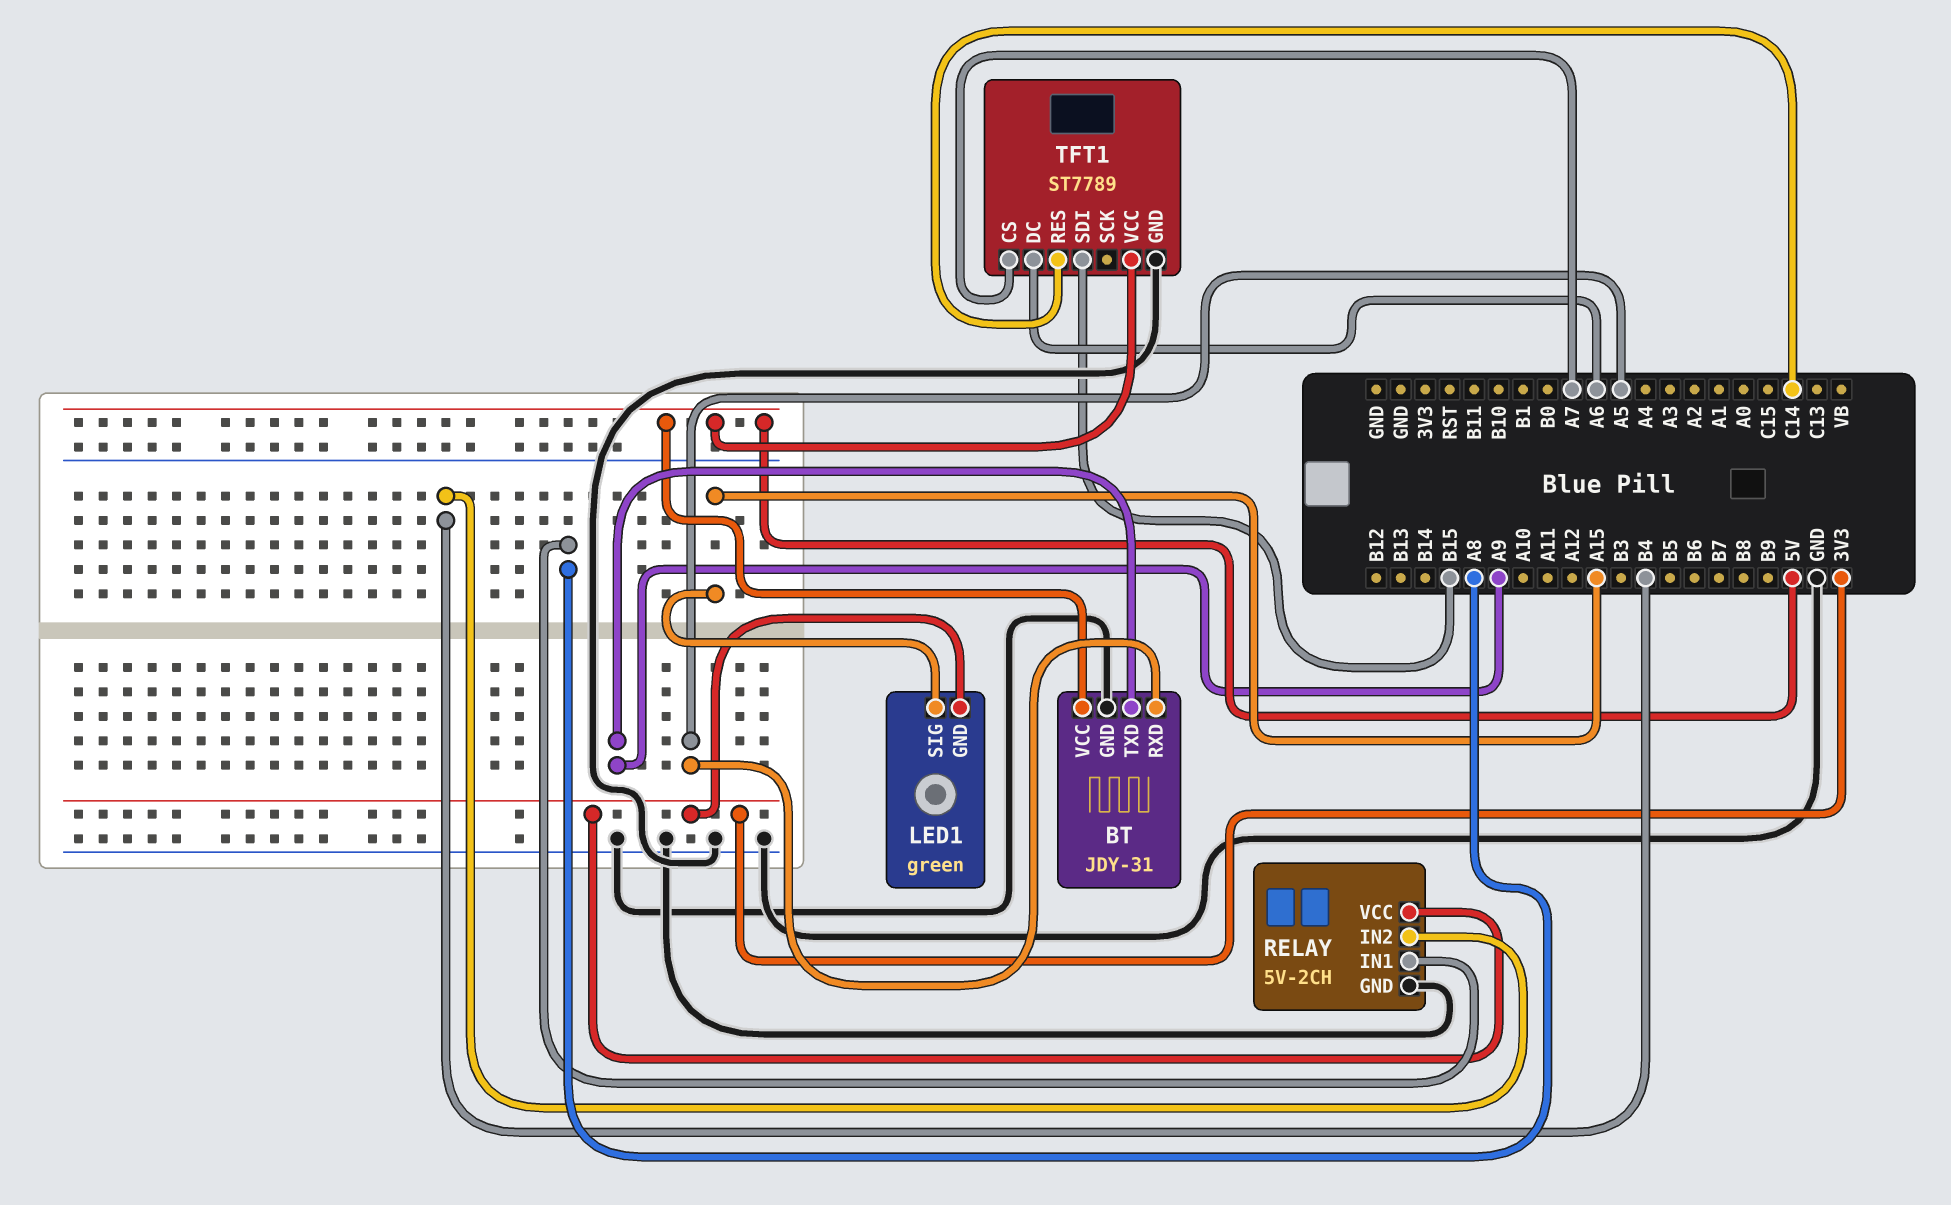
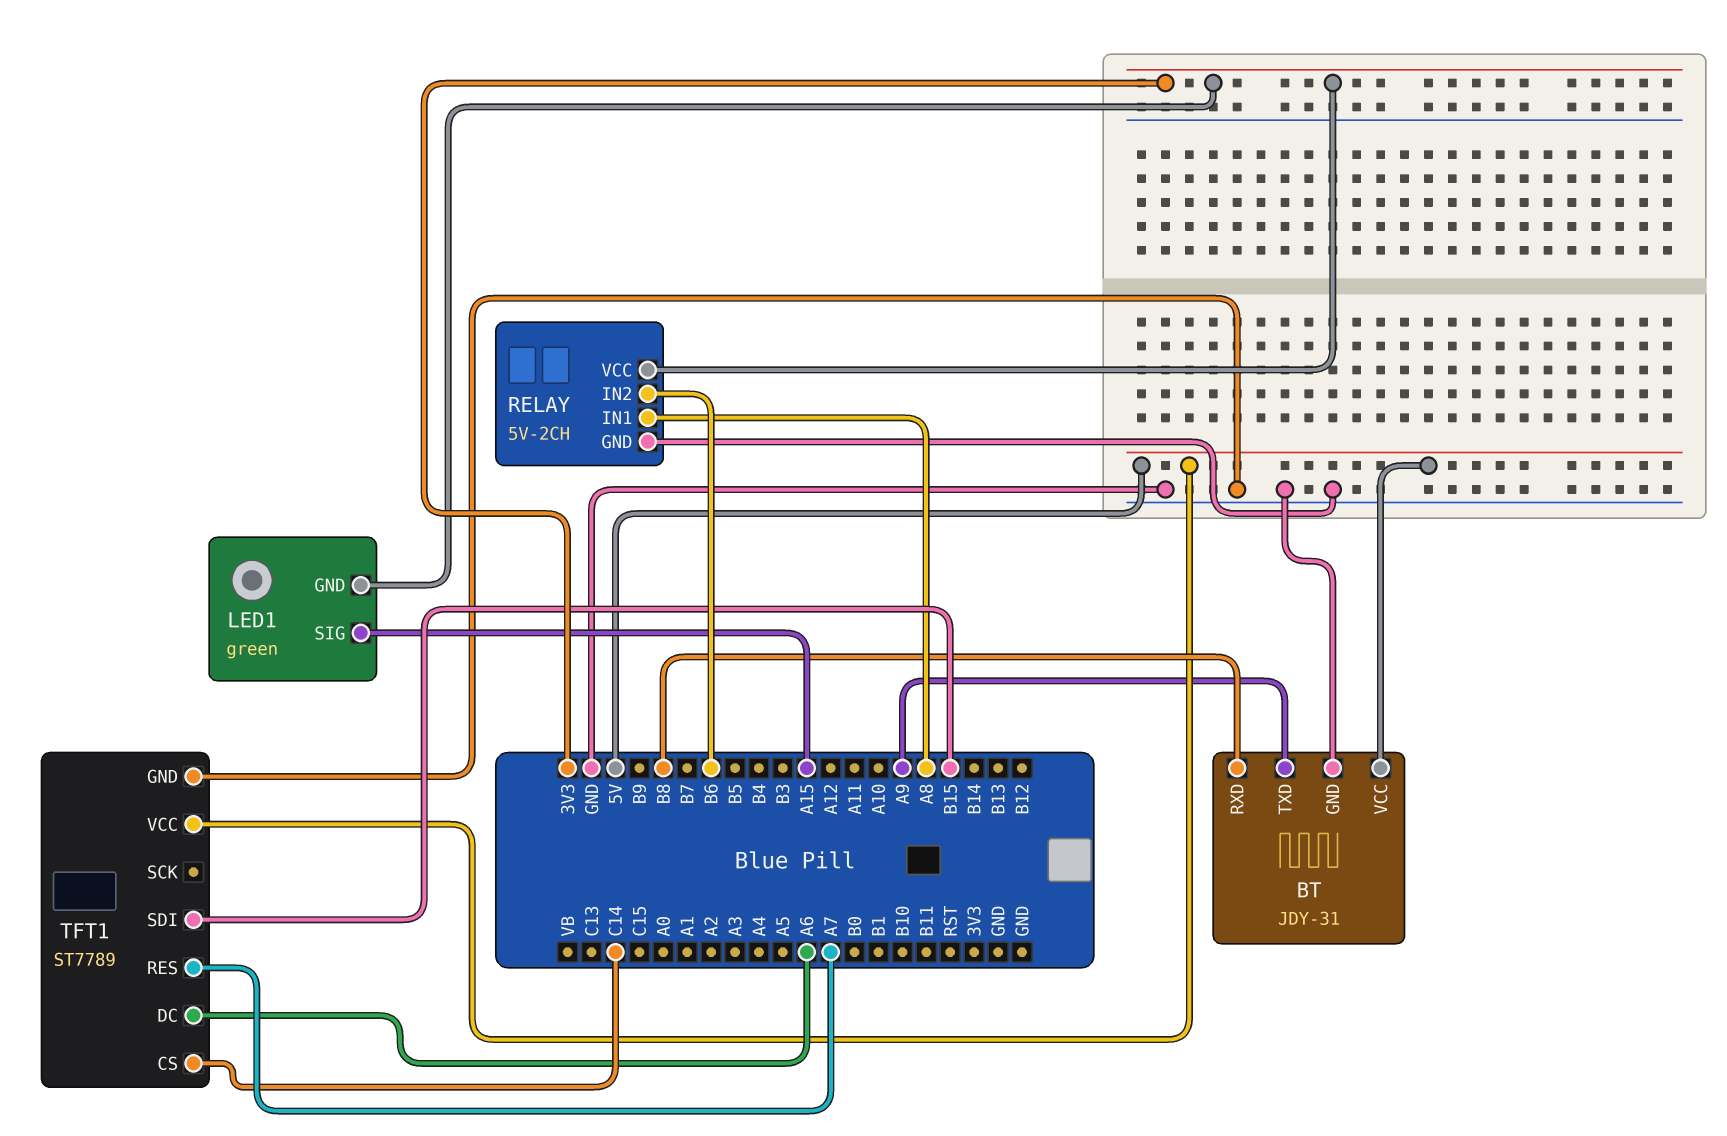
BT pin RXD: A5 -> B8
RELAY pin IN2: B4 -> B6
TFT1 pin CS: A7 -> C14
TFT1 pin RES: C14 -> A7

